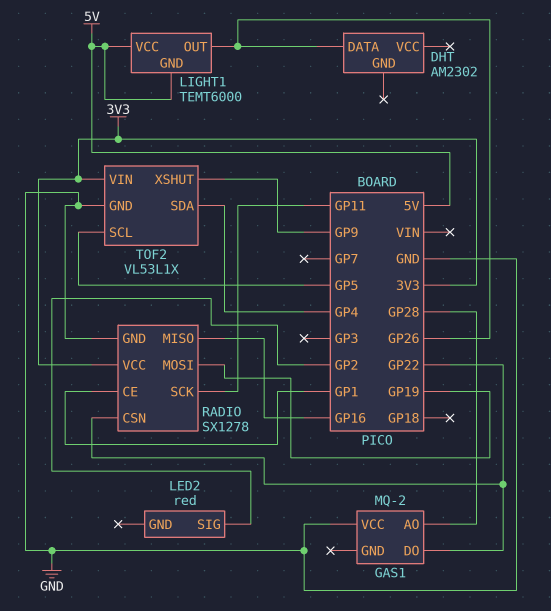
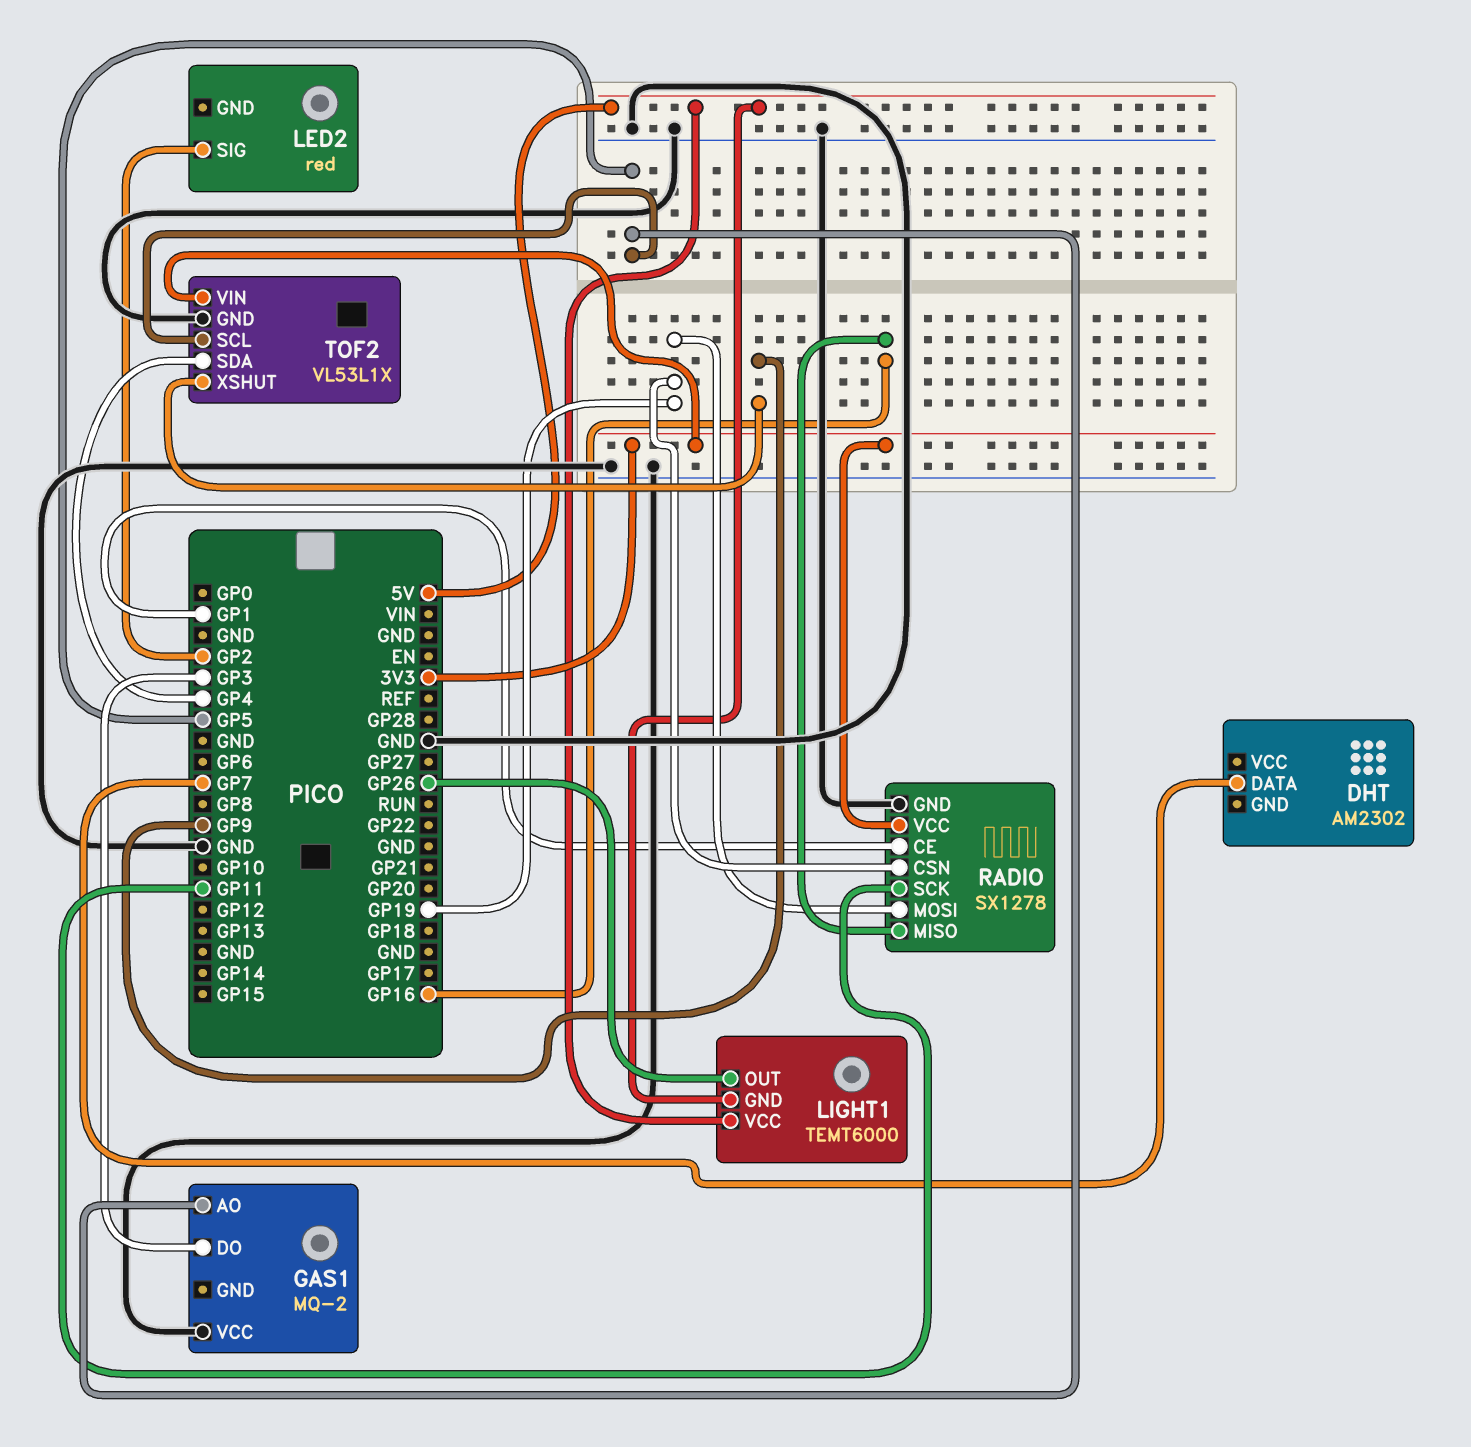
DHT pin DATA: GP26 -> GP7
GAS1 pin AO: GP28 -> GP5
GAS1 pin DO: GP22 -> GP3
RADIO pin CSN: GP22 -> GP19

